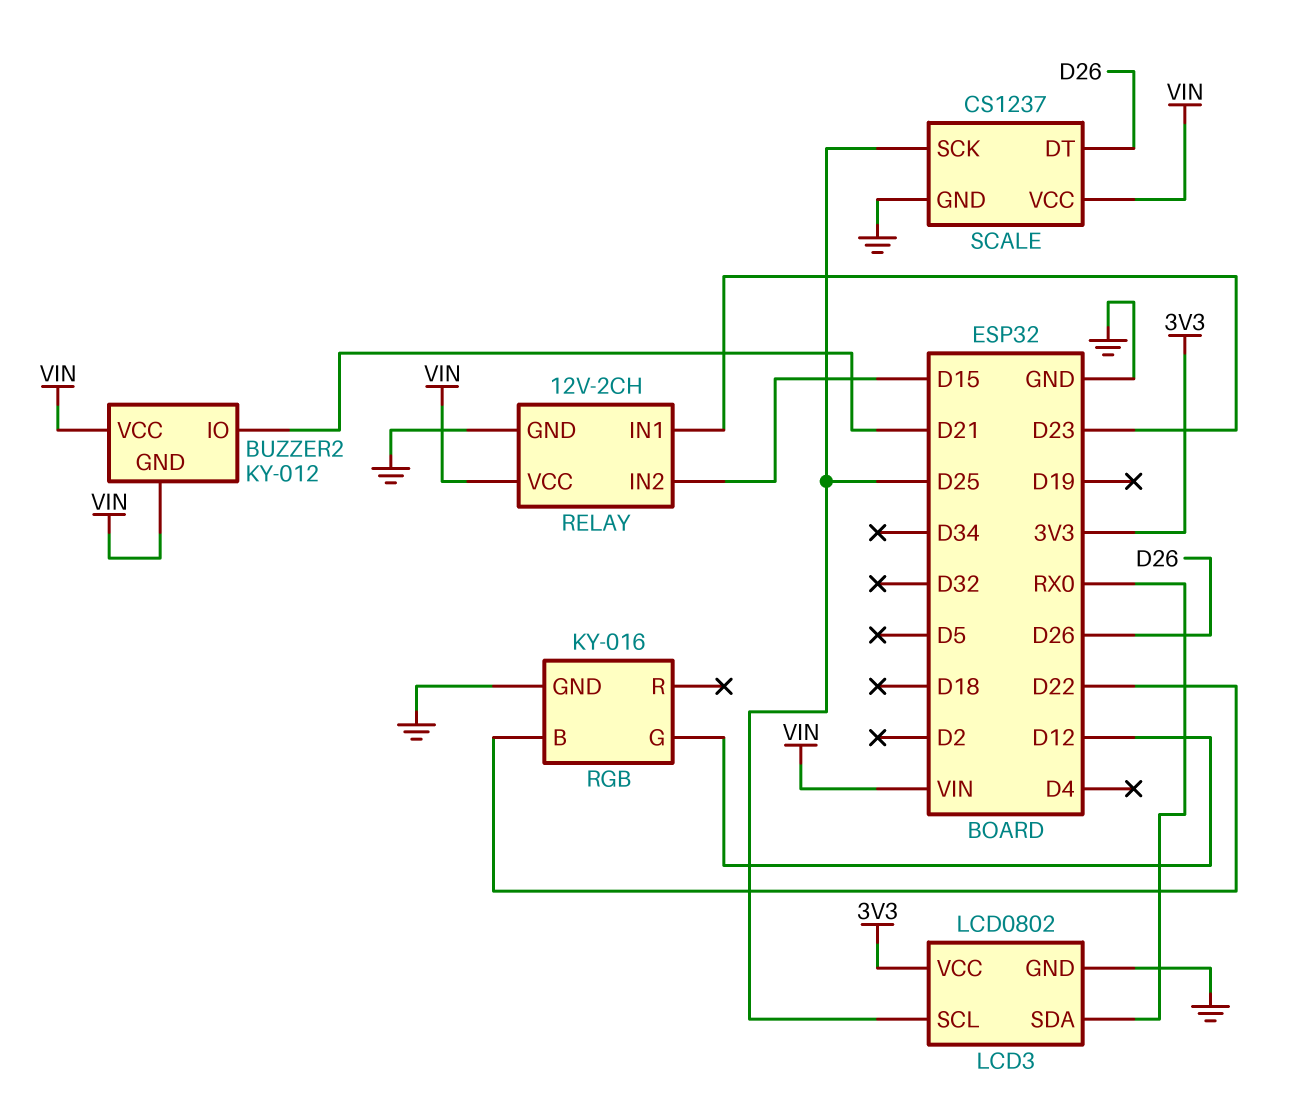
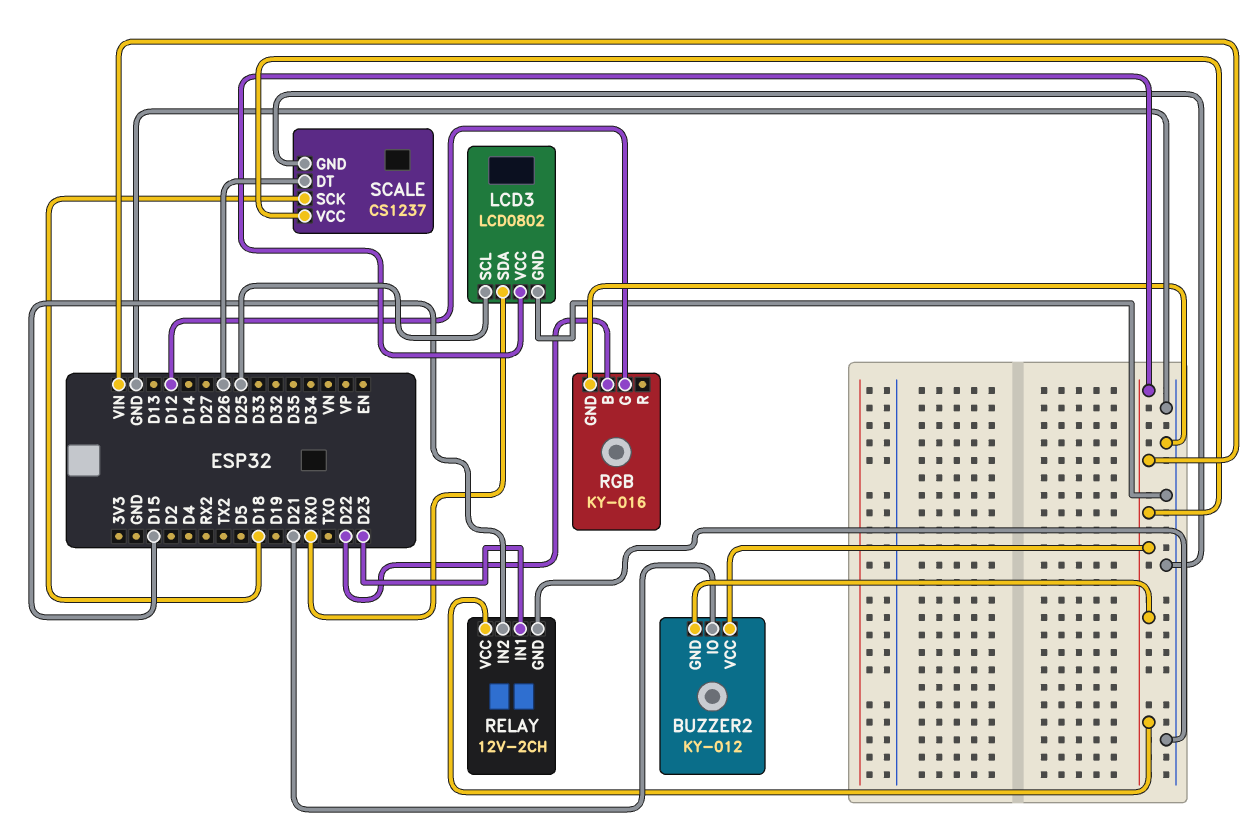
LCD3 pin VCC: 3V3 -> VIN
SCALE pin SCK: D25 -> D18

